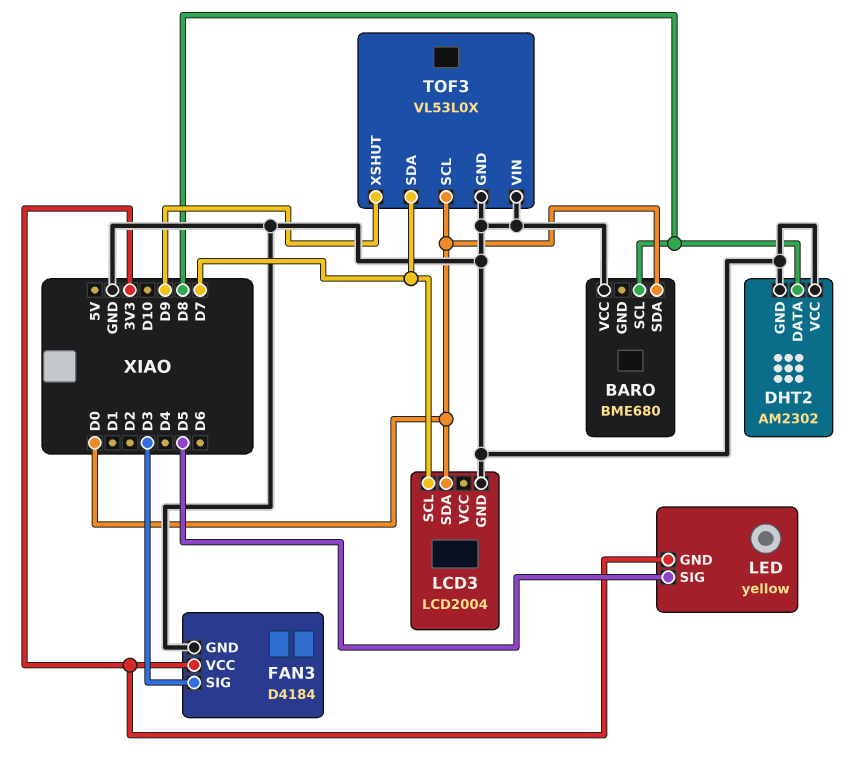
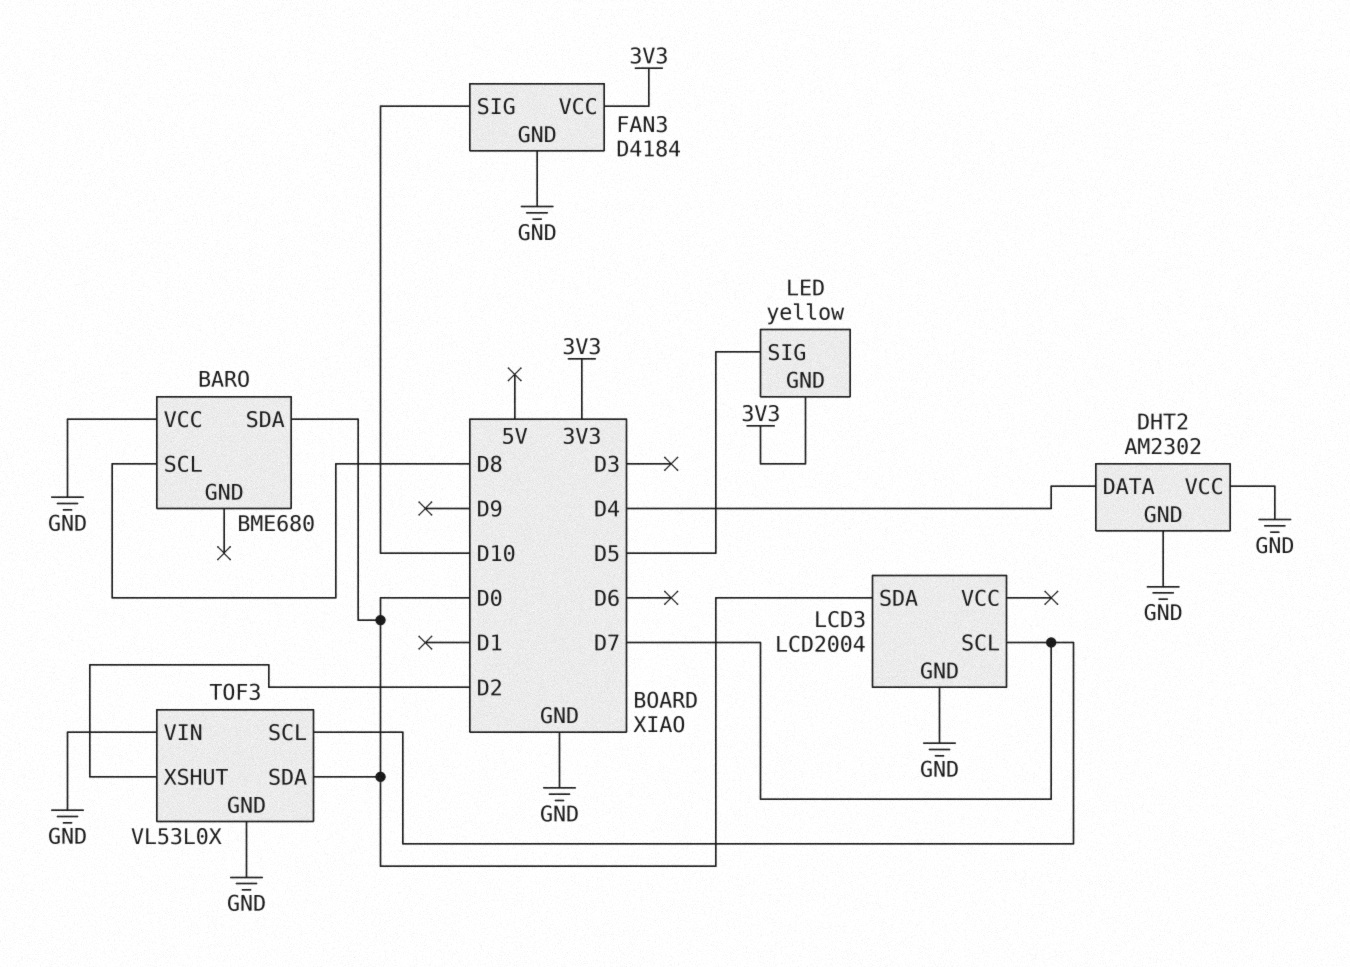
DHT2 pin DATA: D8 -> D4
FAN3 pin SIG: D3 -> D10
TOF3 pin SCL: D0 -> D7
TOF3 pin SDA: D7 -> D0
TOF3 pin XSHUT: D9 -> D2

